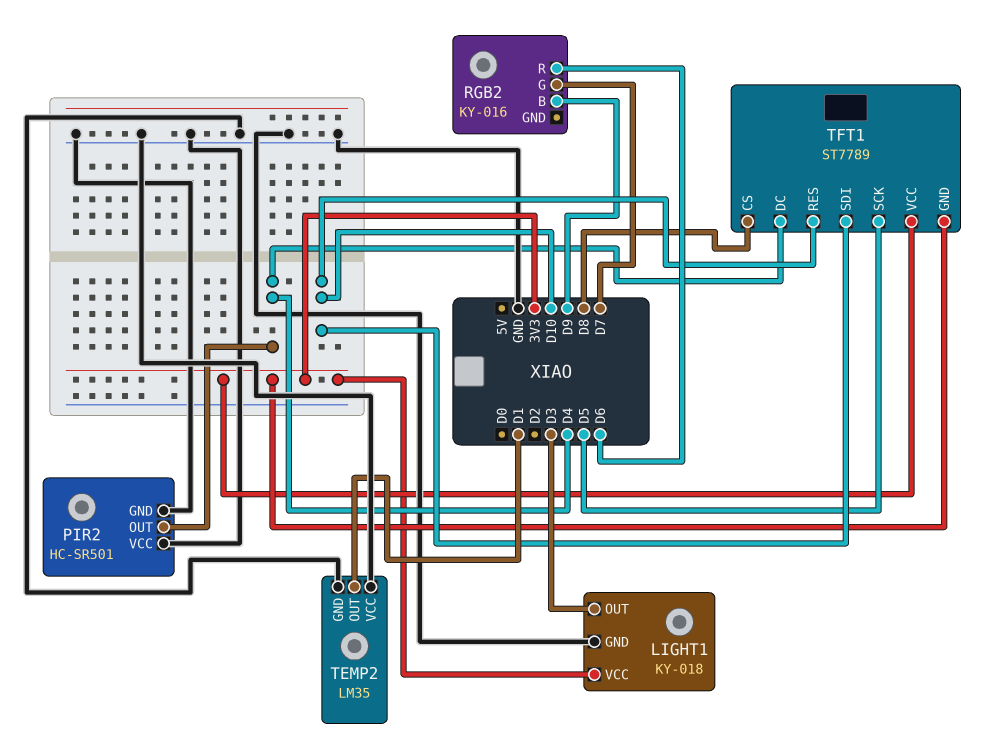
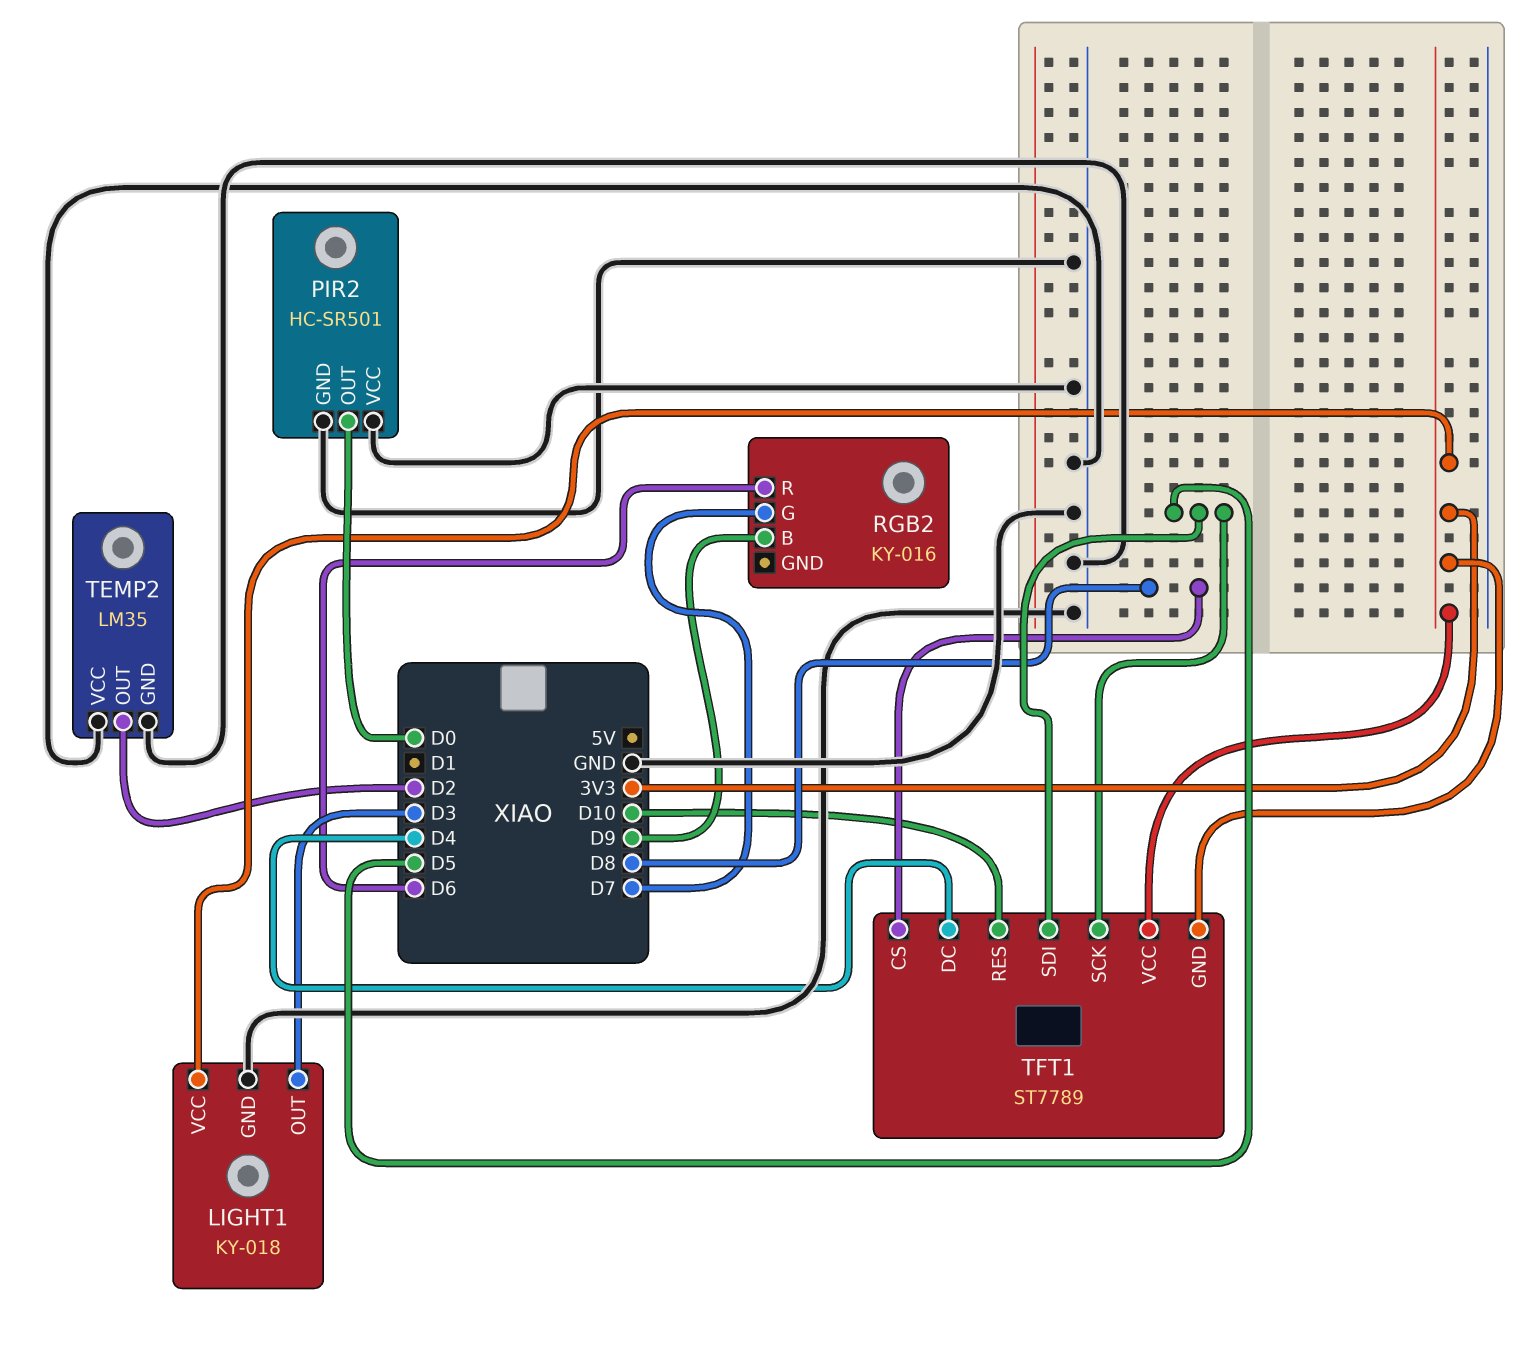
PIR2 pin OUT: D4 -> D0
TEMP2 pin OUT: D1 -> D2
TFT1 pin SDI: D10 -> D5

